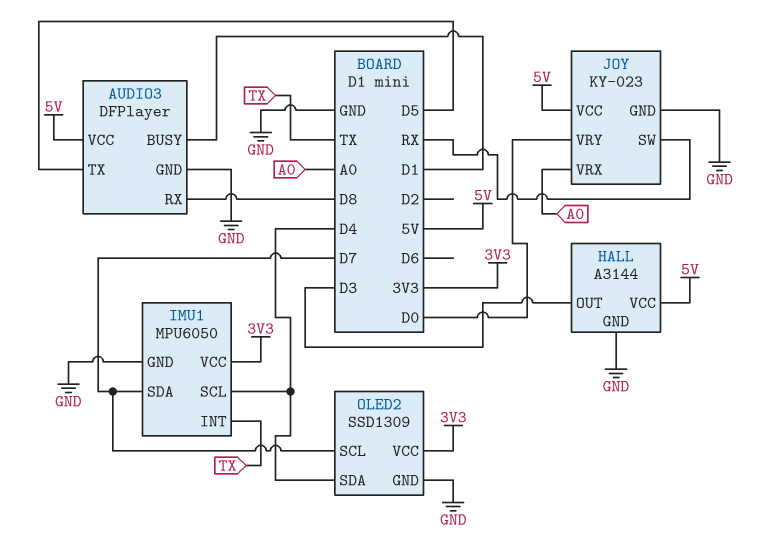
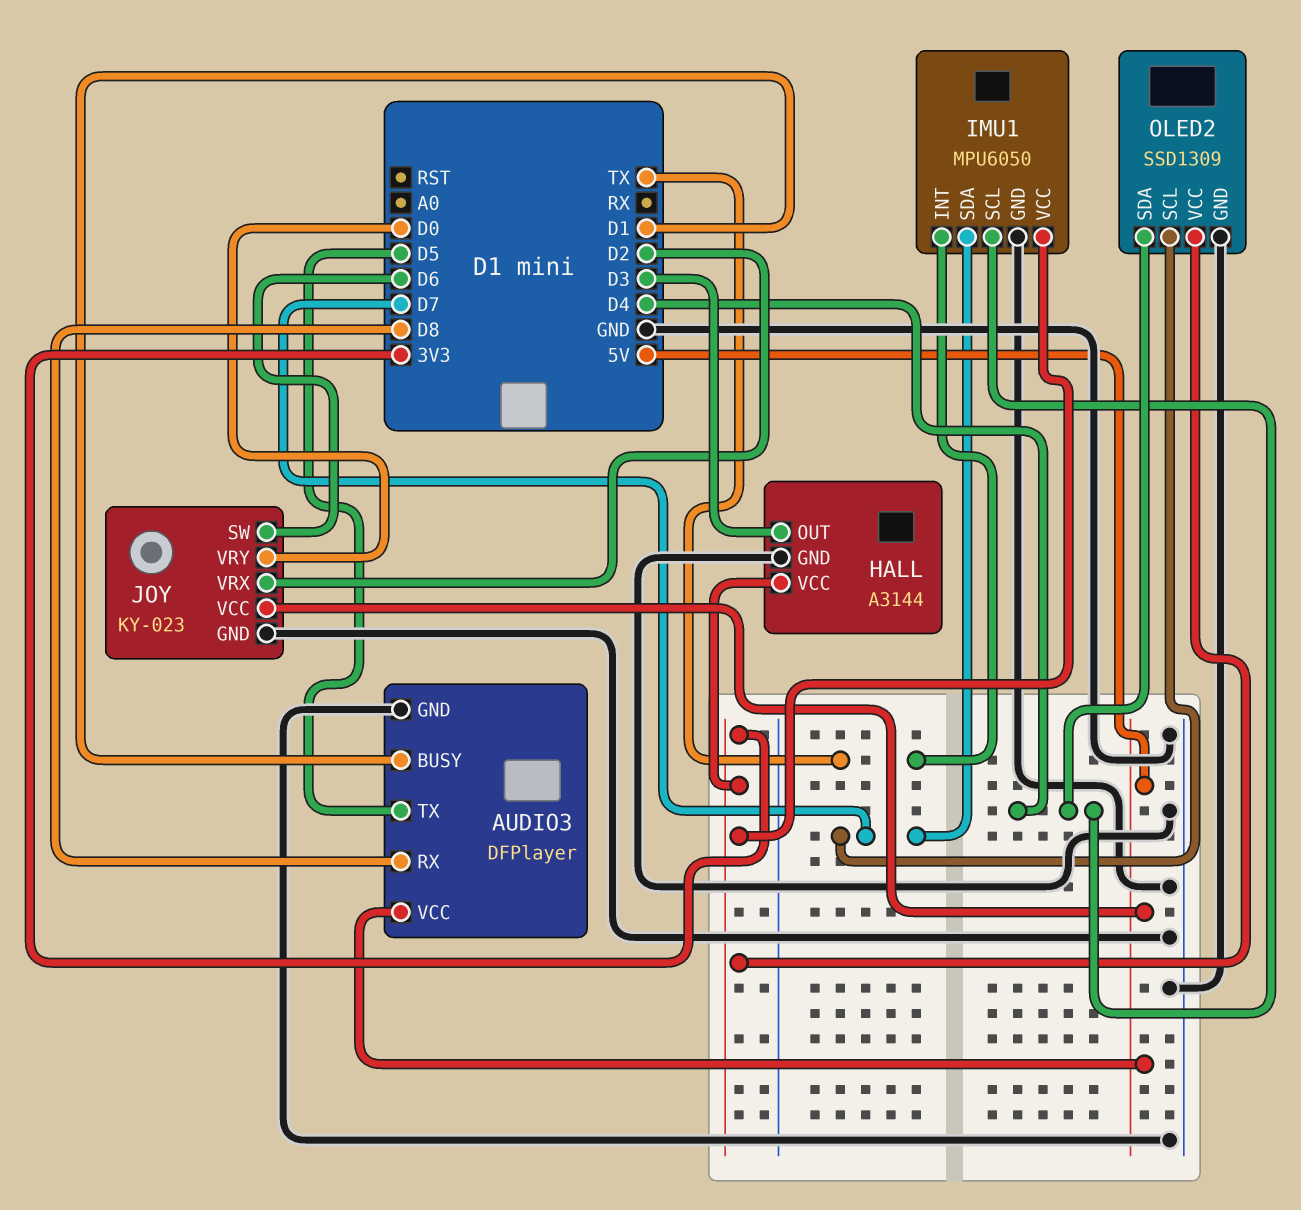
HALL pin VCC: 5V -> 3V3
JOY pin SW: RX -> D6
JOY pin VRX: A0 -> D2

